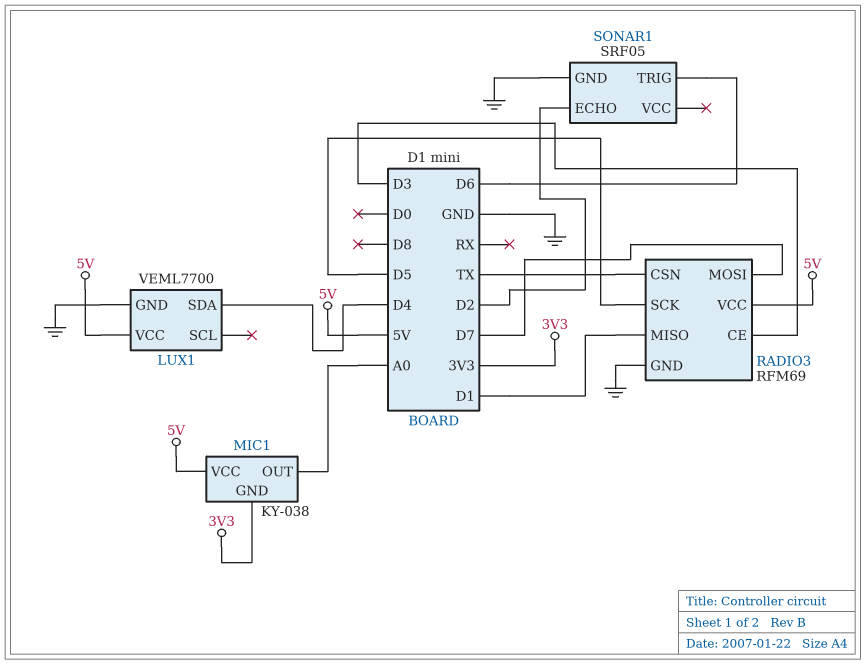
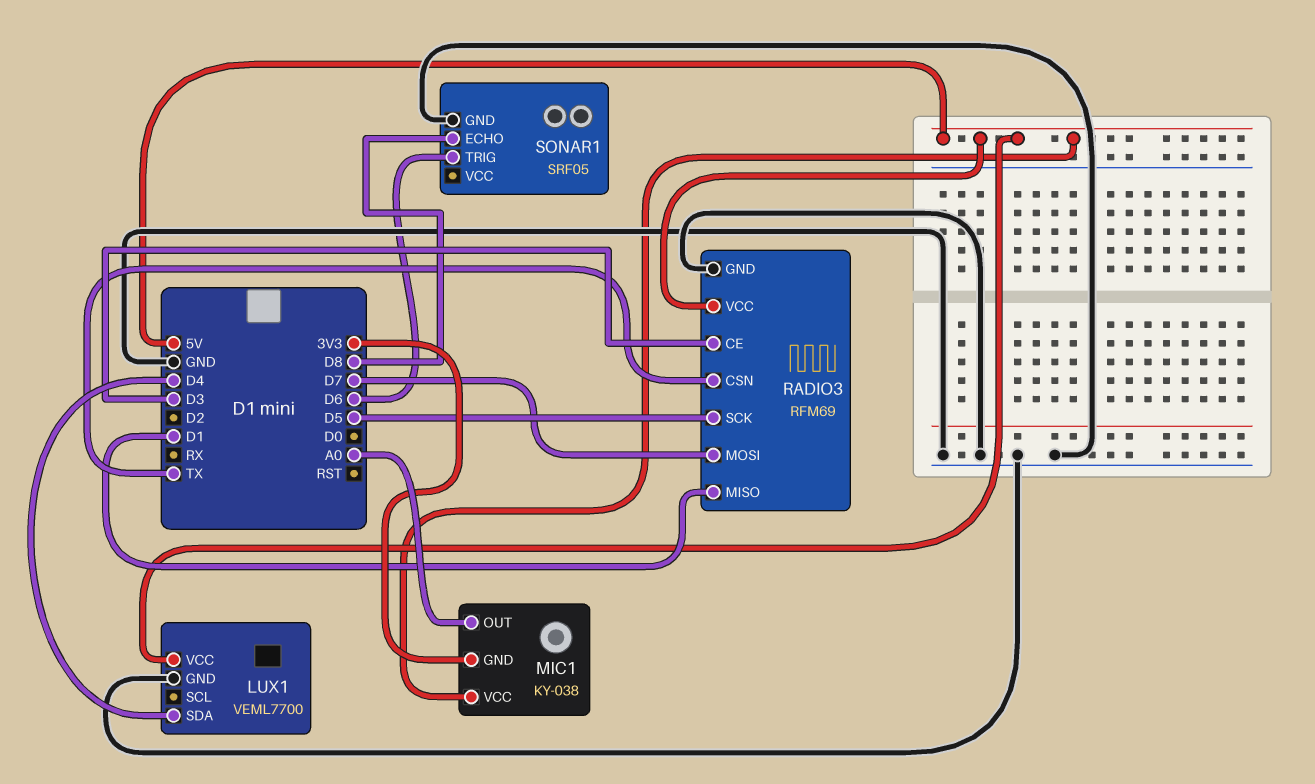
SONAR1 pin ECHO: D2 -> D8

